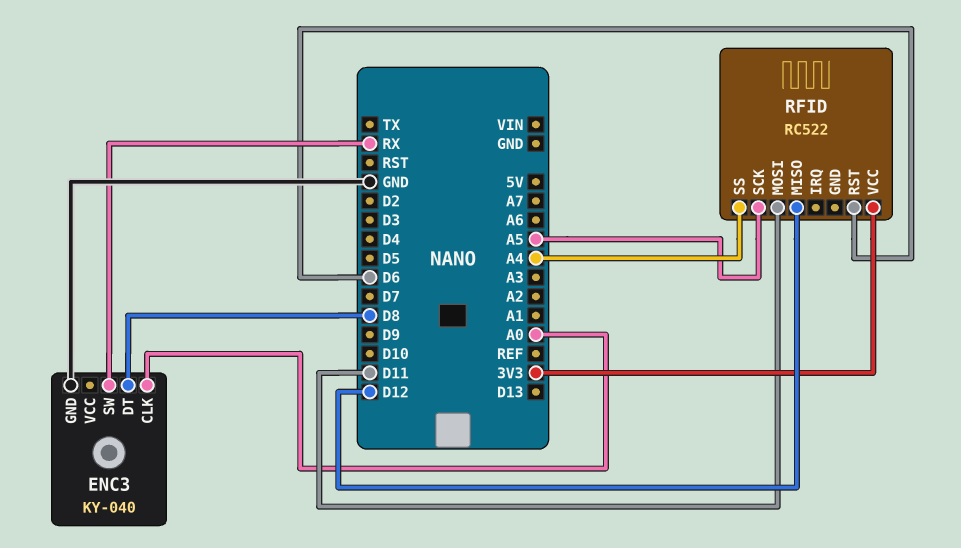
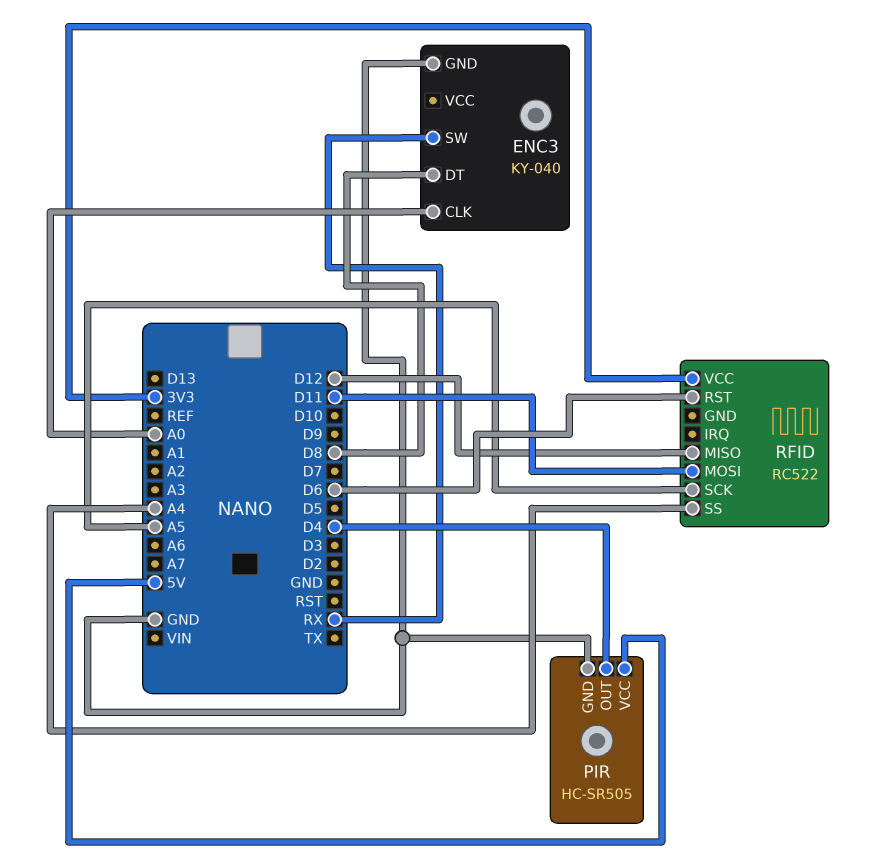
PIR: none -> HC-SR505
PIR pin GND: none -> GND
PIR pin OUT: none -> D4
PIR pin VCC: none -> 5V

